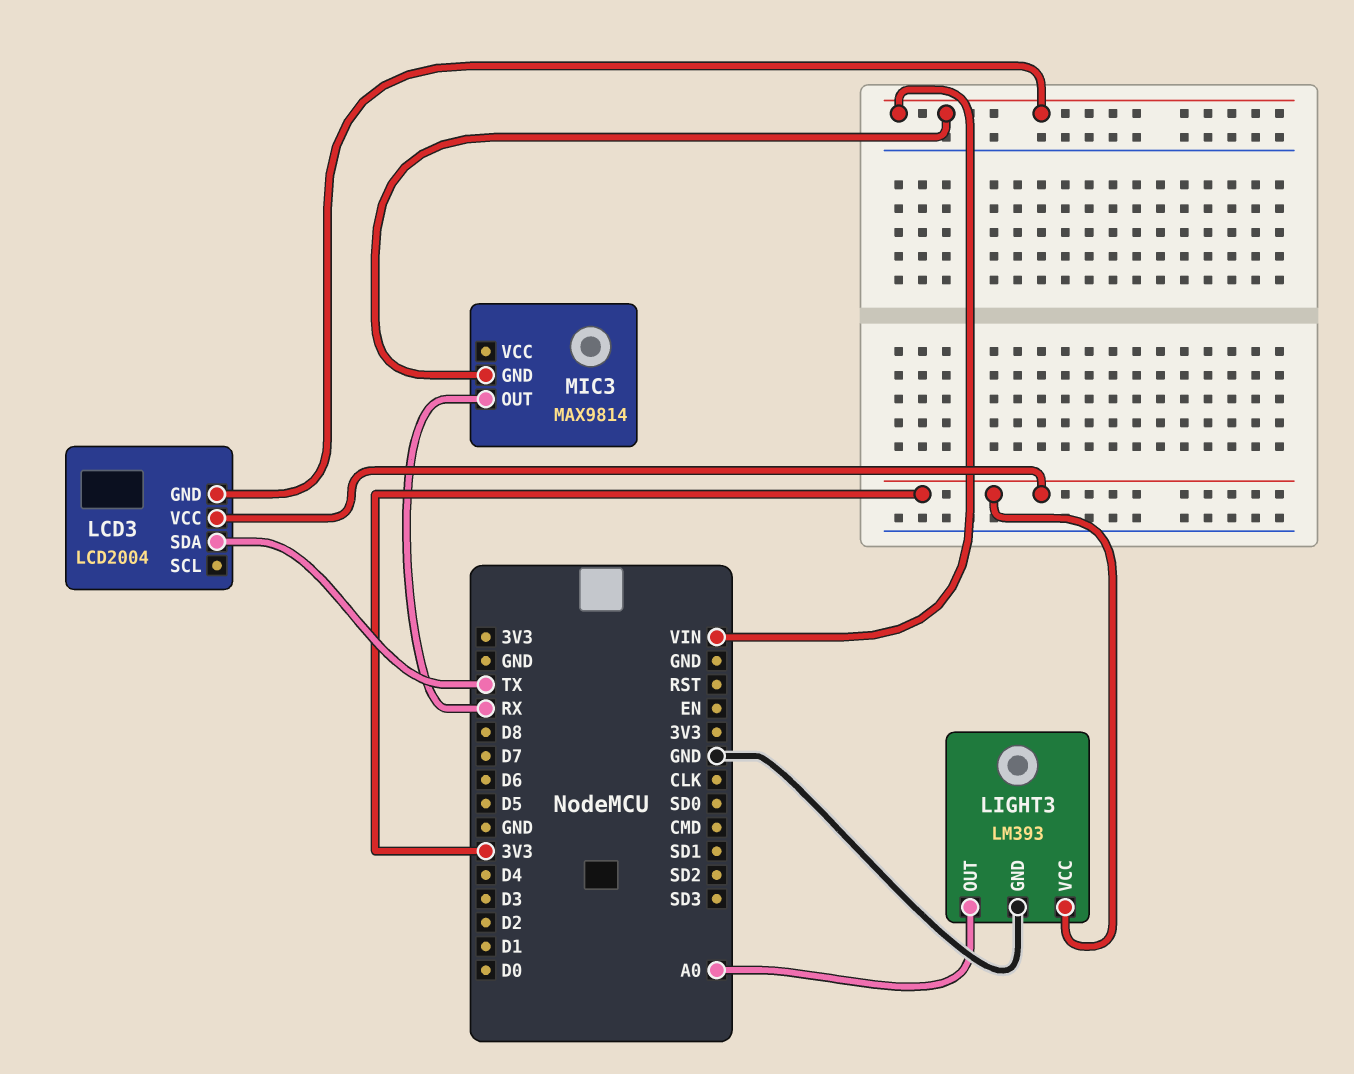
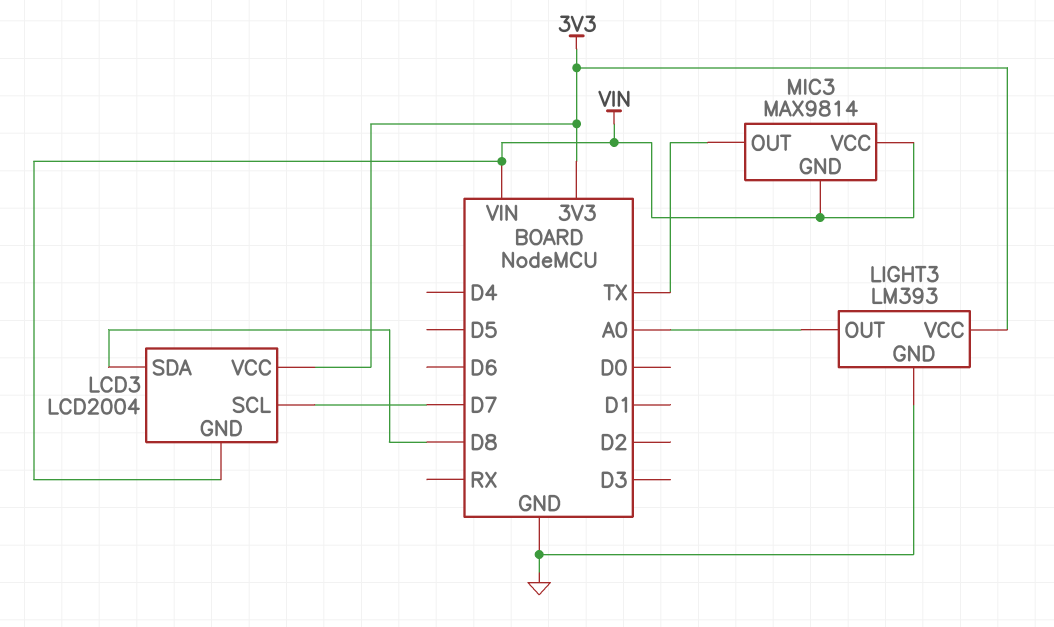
LCD3 pin SCL: none -> D7
LCD3 pin SDA: TX -> D8
MIC3 pin OUT: RX -> TX
MIC3 pin VCC: none -> VIN

